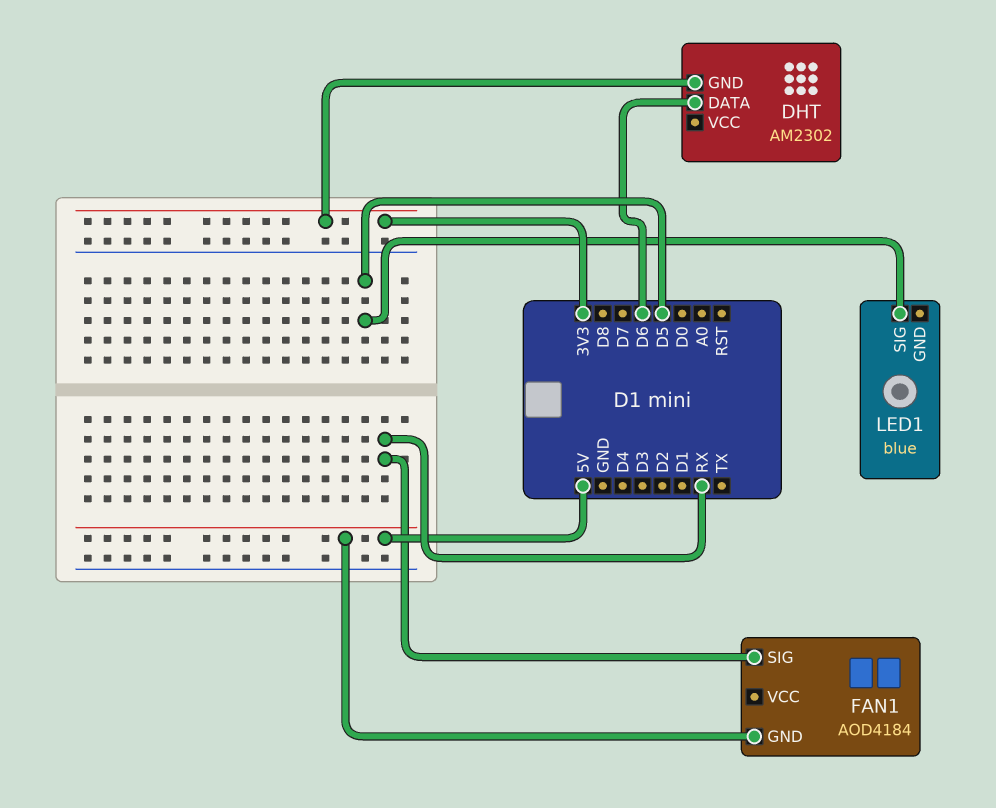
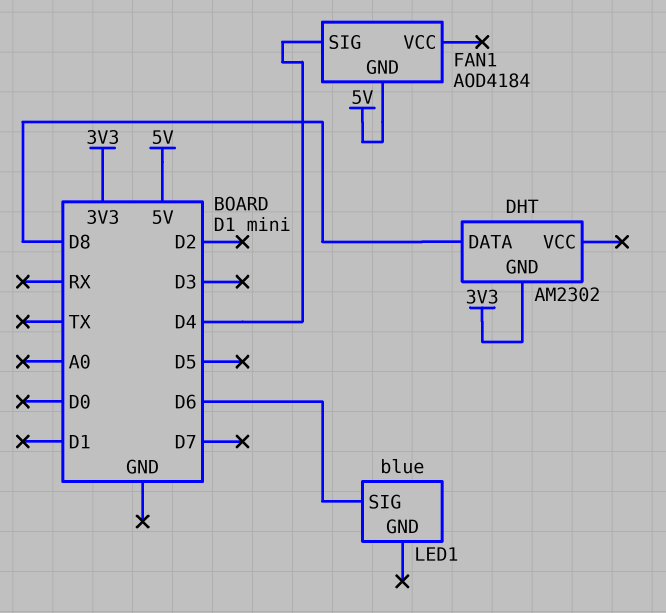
DHT pin DATA: D6 -> D8
FAN1 pin SIG: RX -> D4
LED1 pin SIG: D5 -> D6

